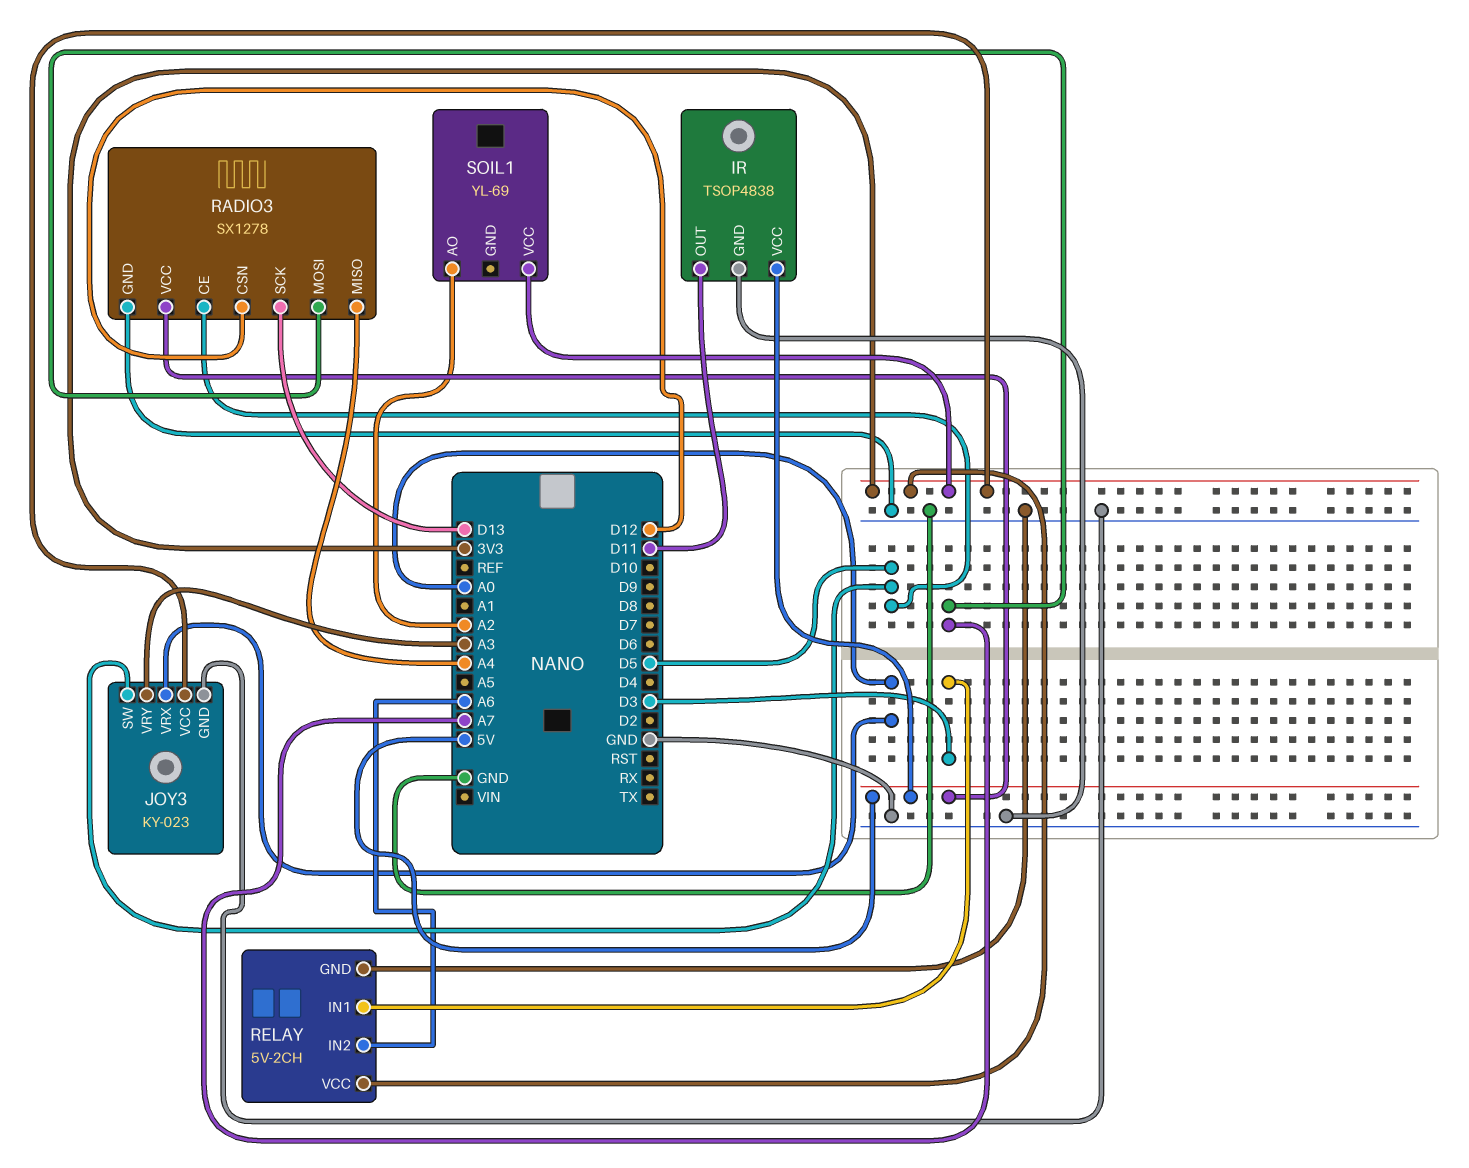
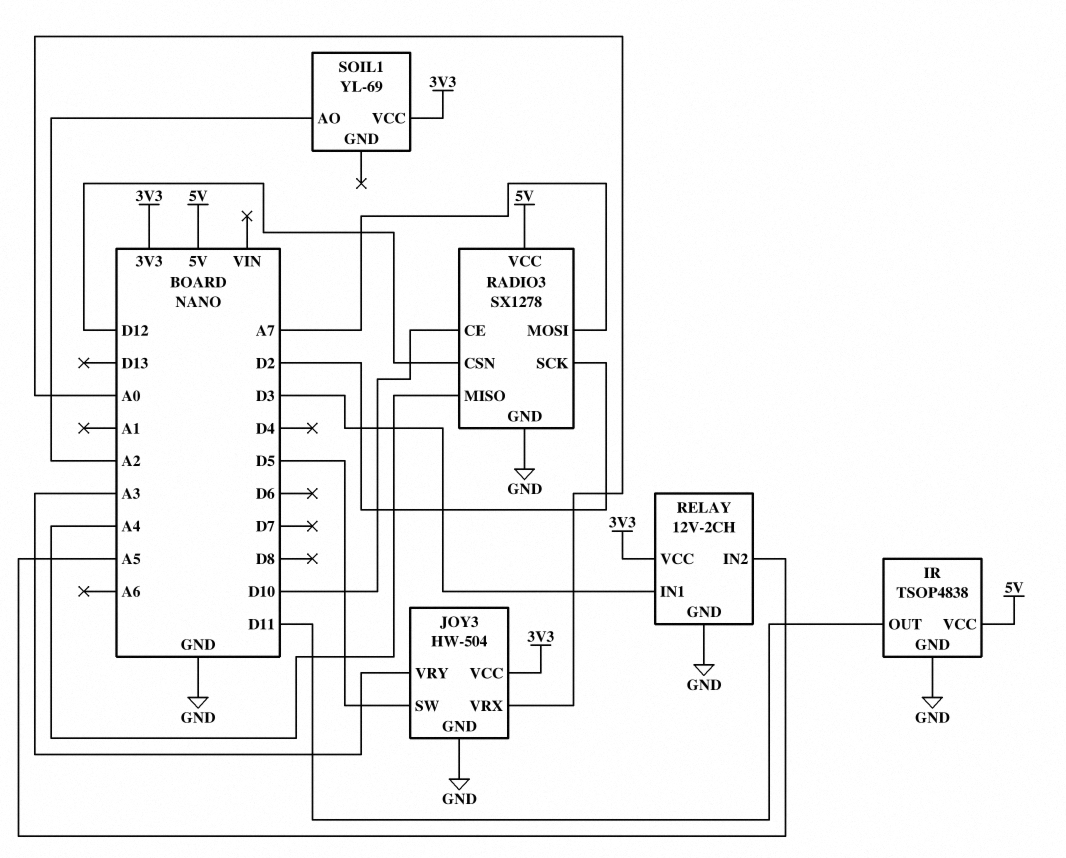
JOY3: KY-023 -> HW-504
RADIO3 pin CE: D5 -> D10
RADIO3 pin SCK: D13 -> D2
RELAY: 5V-2CH -> 12V-2CH
RELAY pin IN2: A6 -> A5

